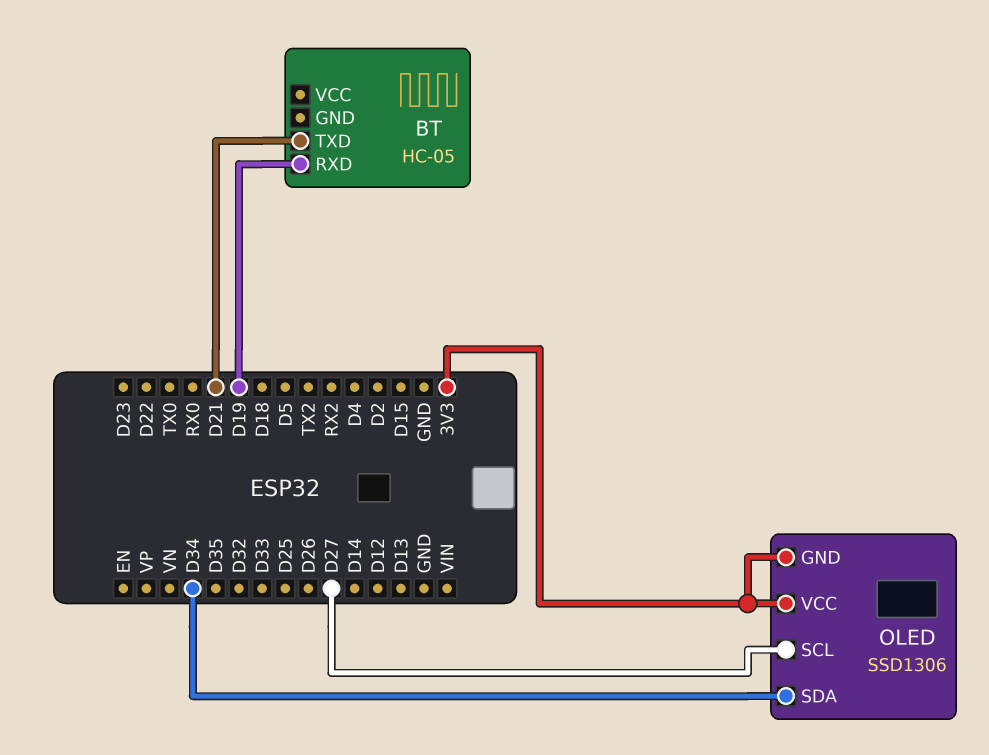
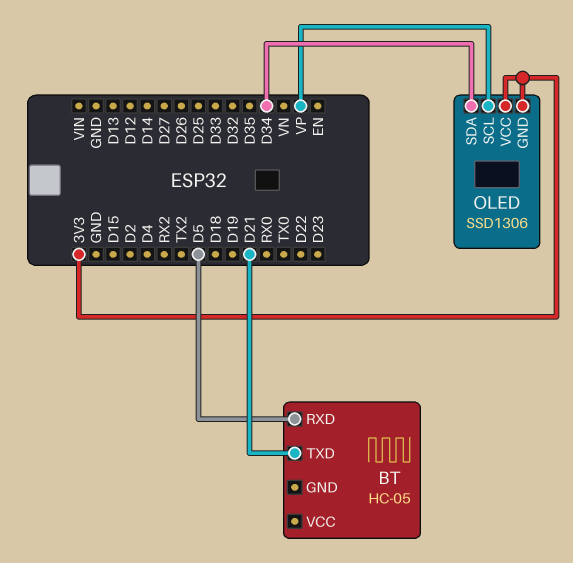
BT pin RXD: D19 -> D5
OLED pin SCL: D27 -> VP

